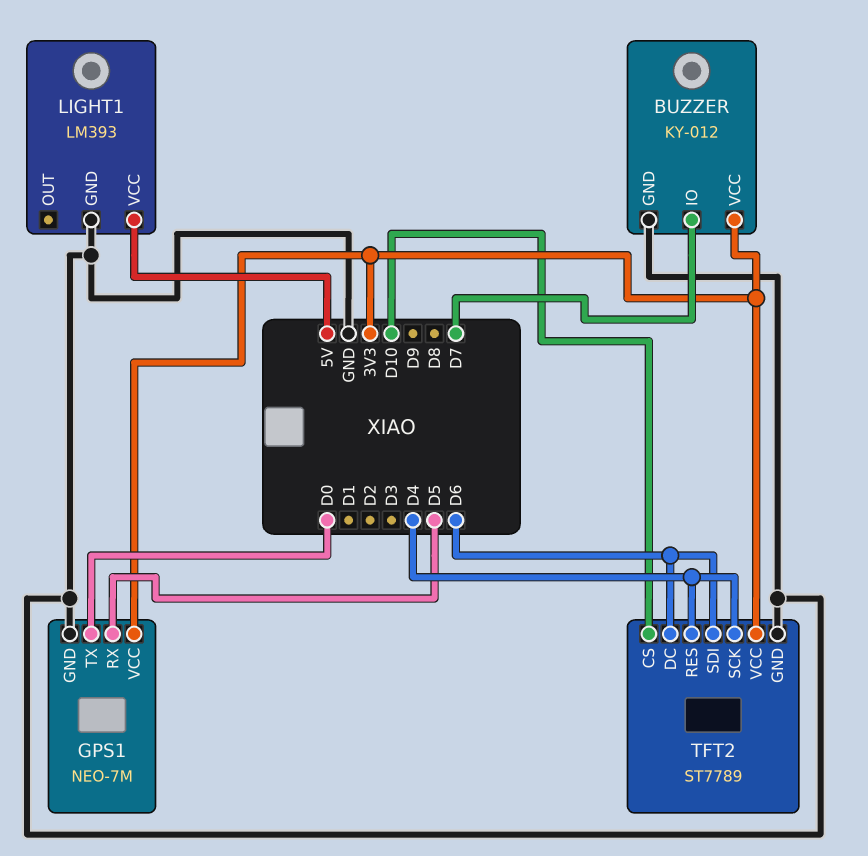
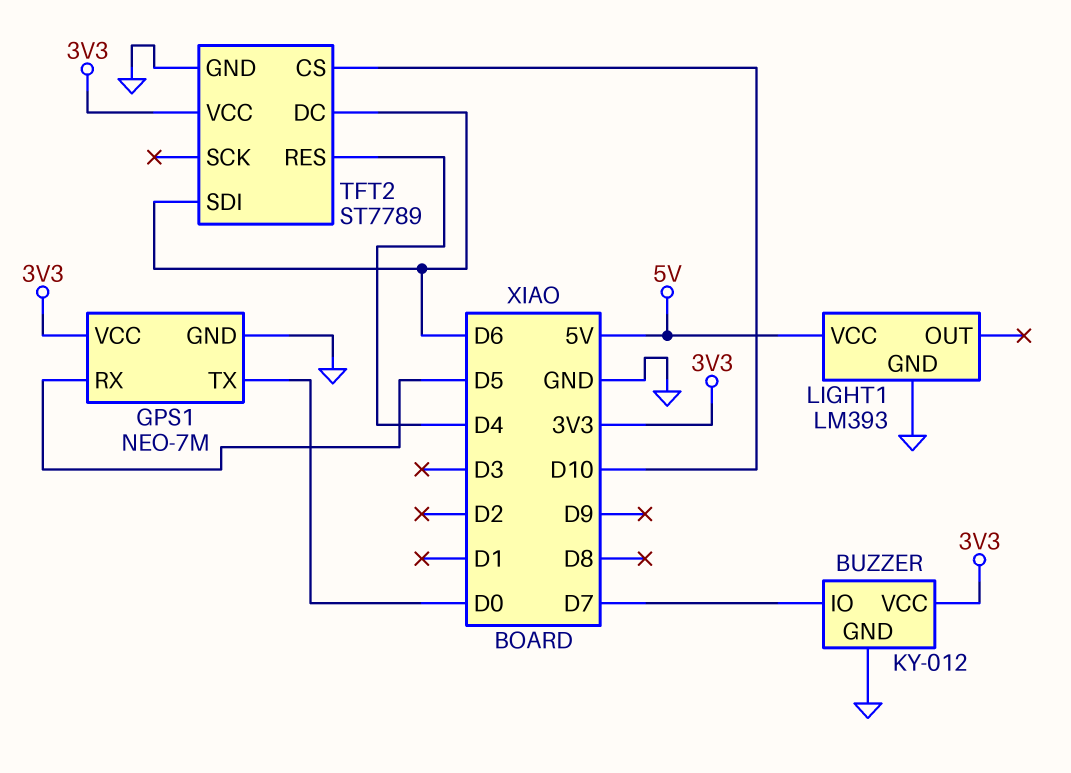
TFT2 pin SCK: D4 -> none

